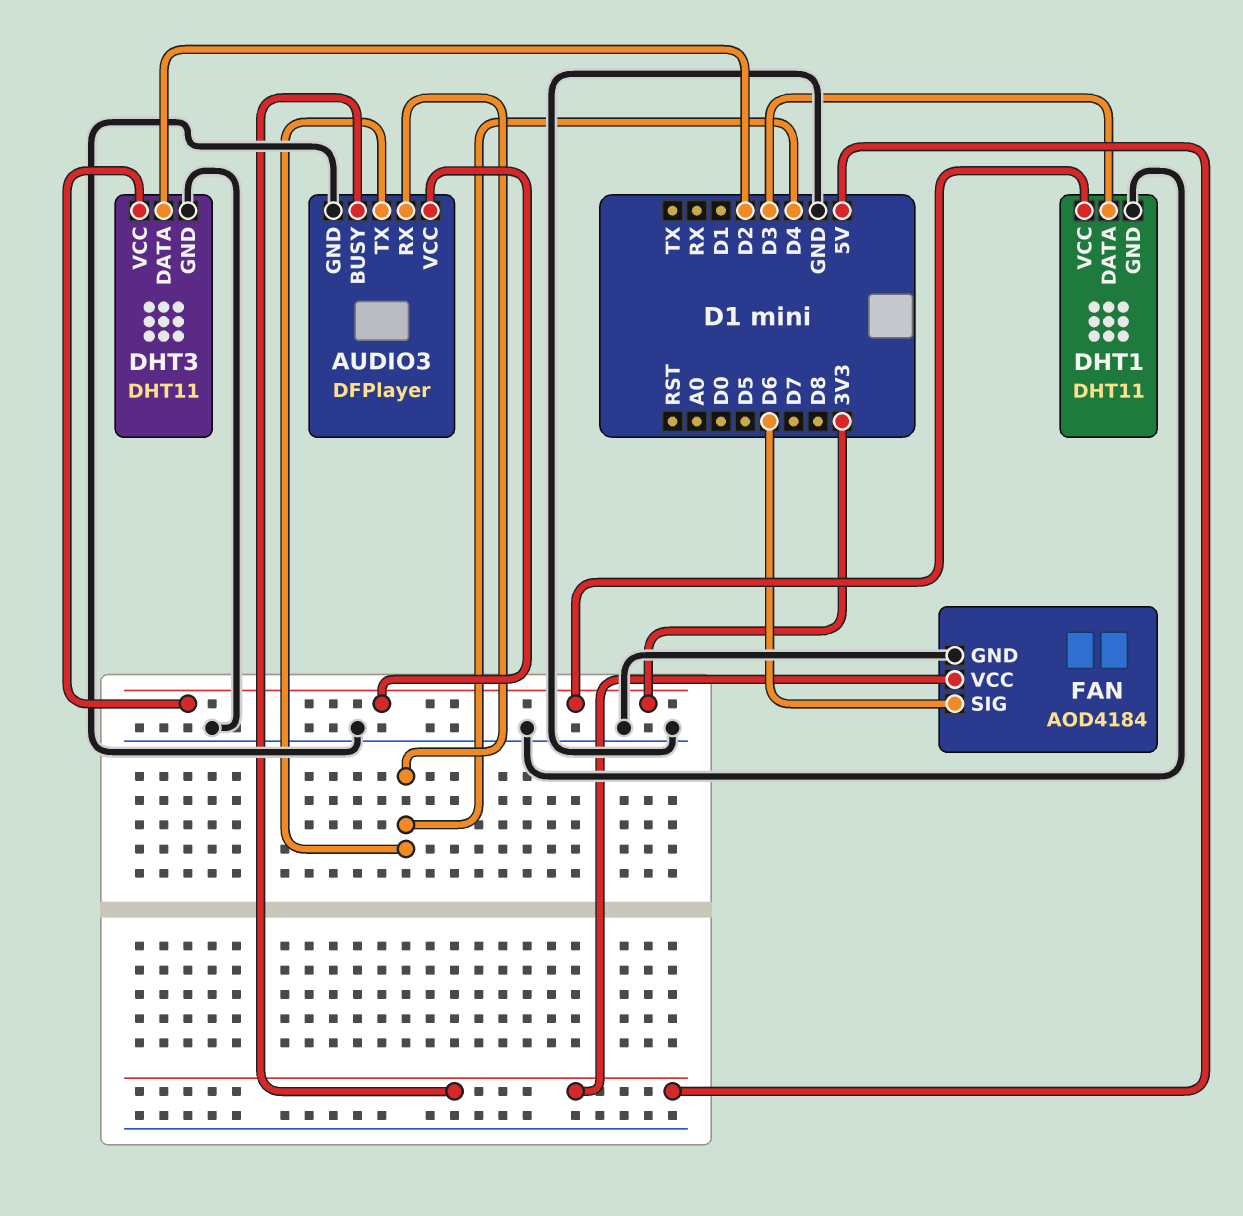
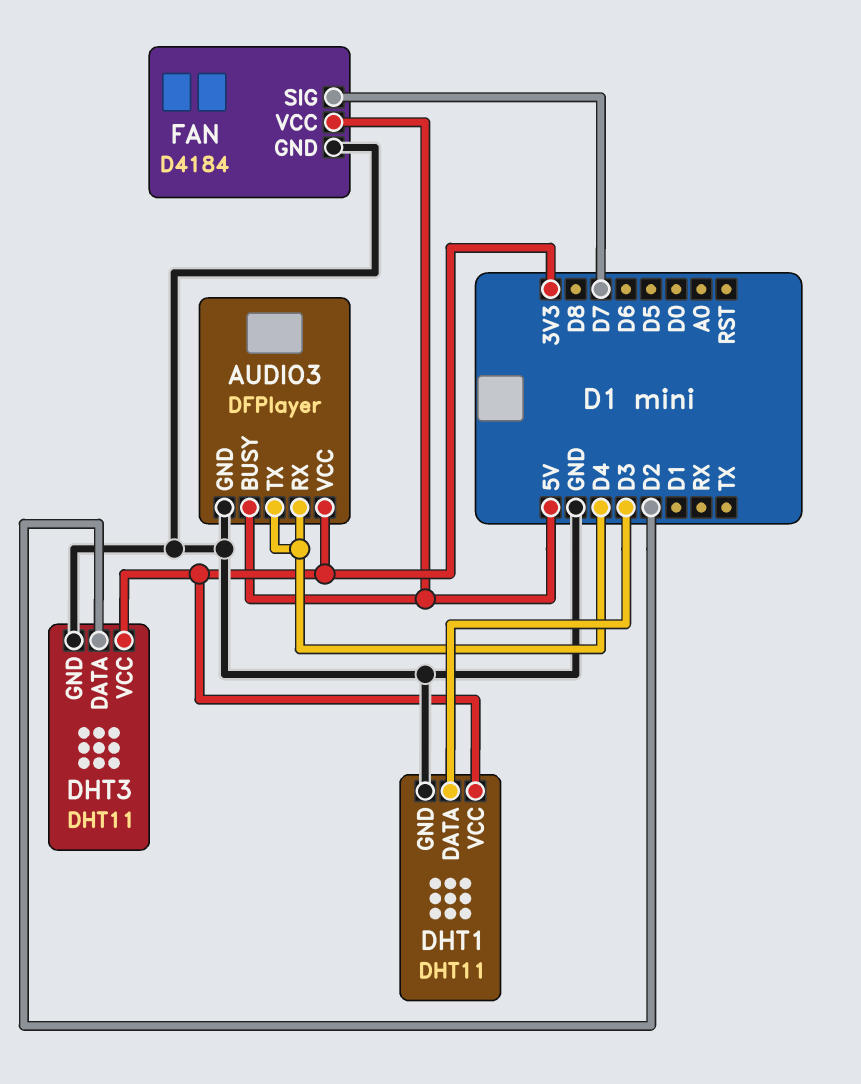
FAN: AOD4184 -> D4184
FAN pin SIG: D6 -> D7

